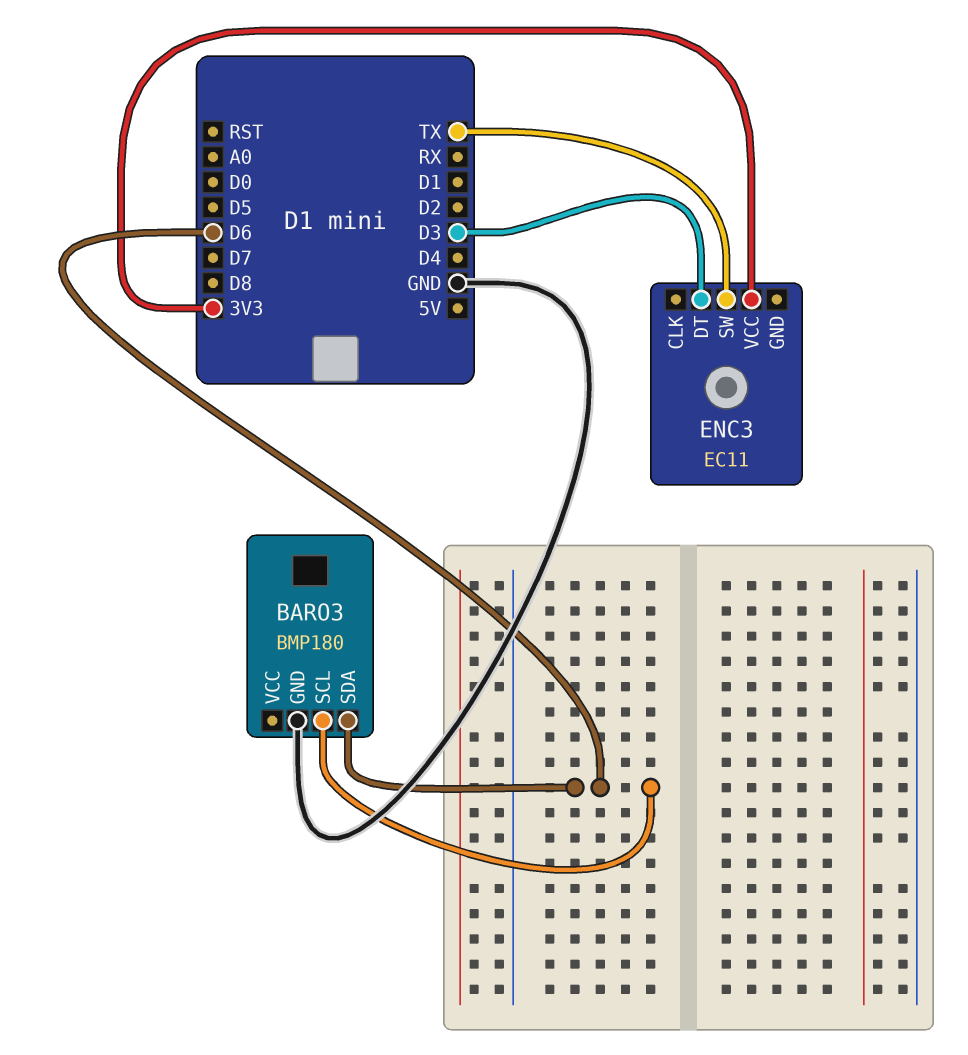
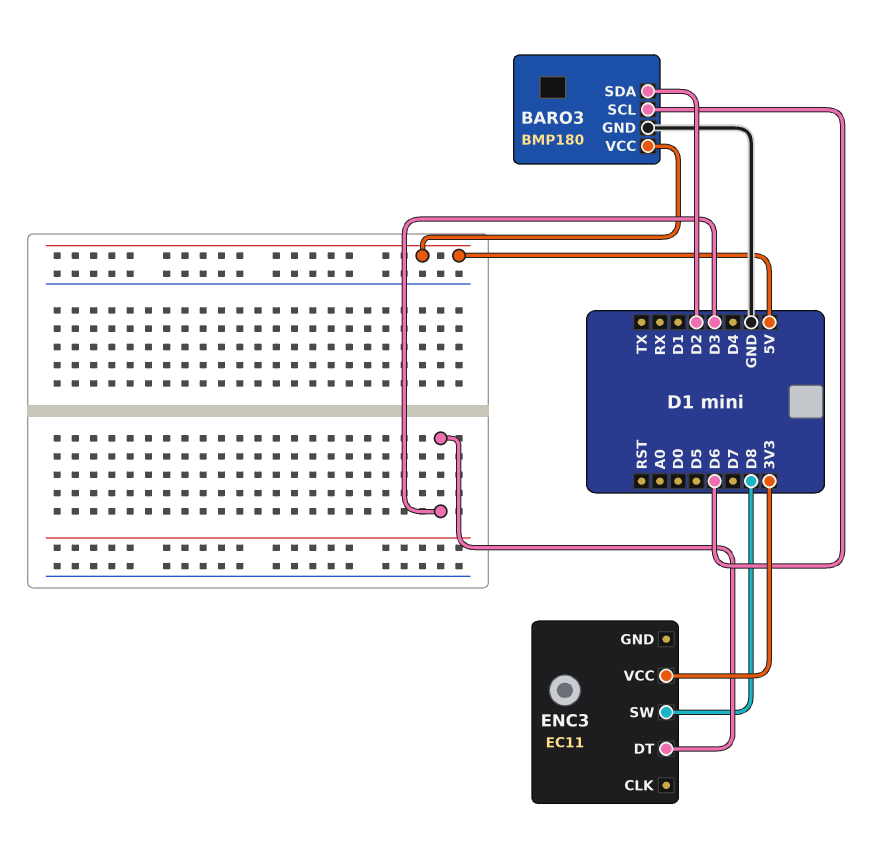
BARO3 pin SDA: D6 -> D2
BARO3 pin VCC: none -> 5V
ENC3 pin SW: TX -> D8

